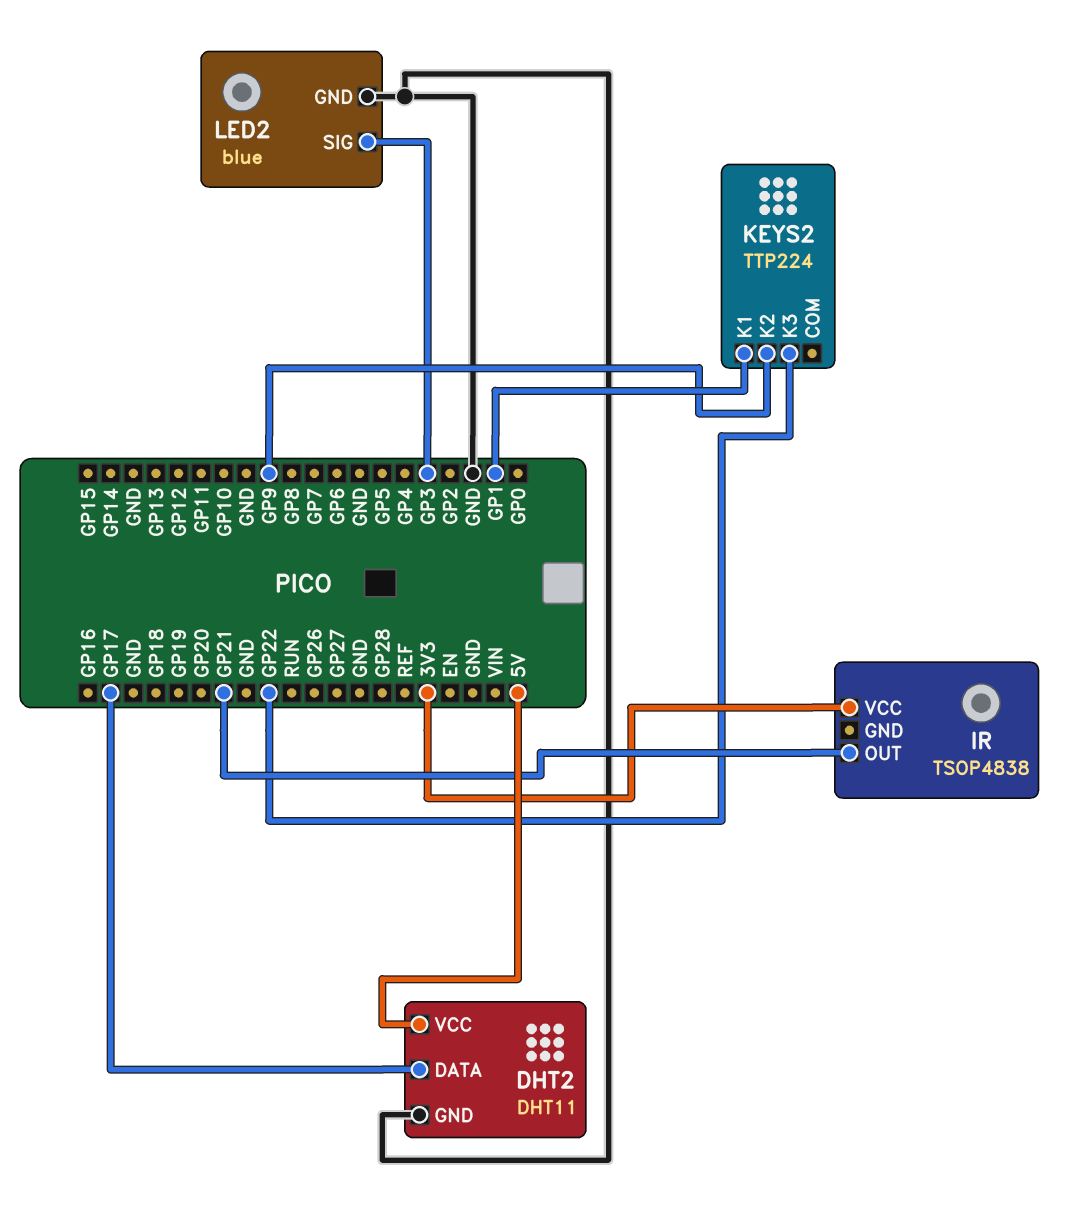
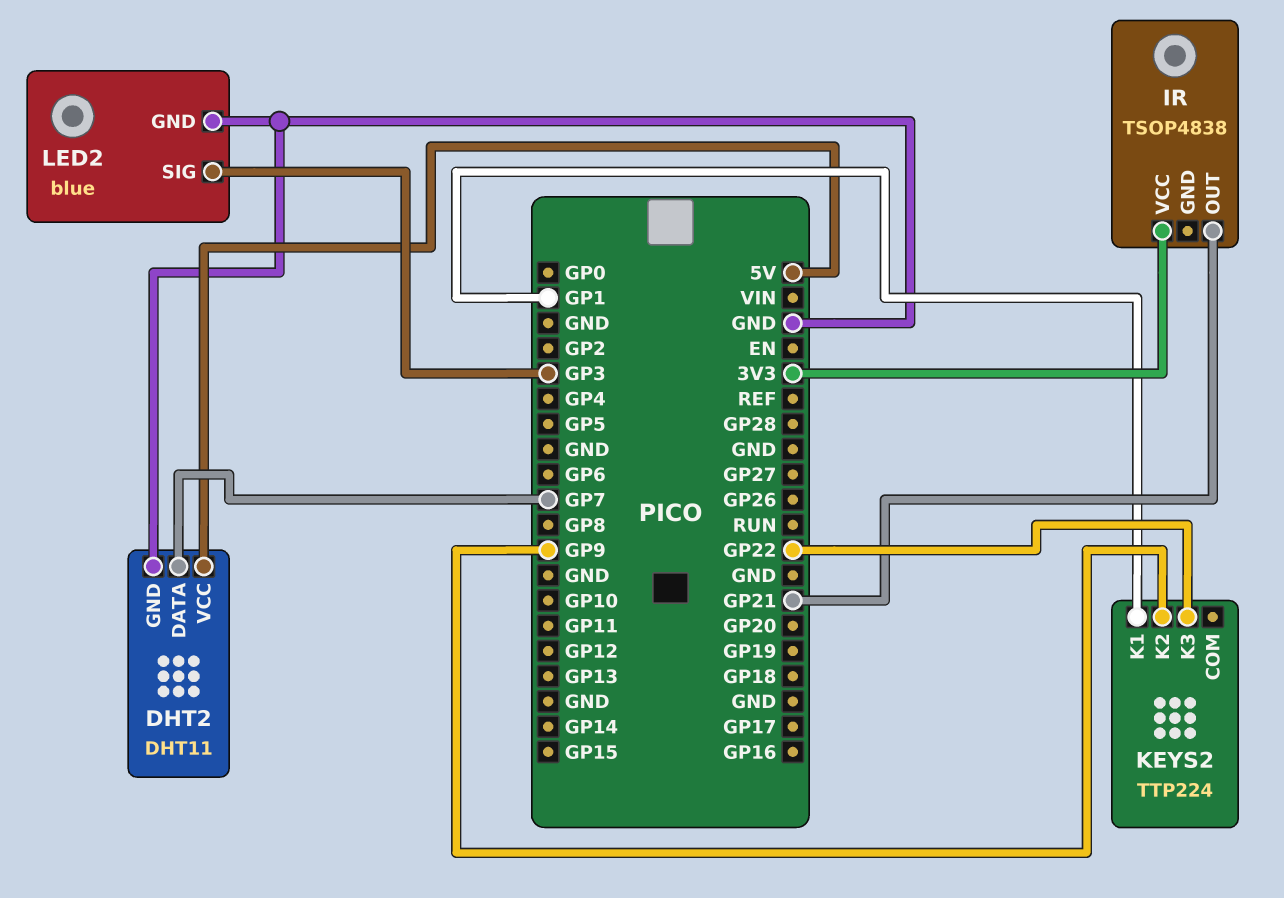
DHT2 pin DATA: GP17 -> GP7

